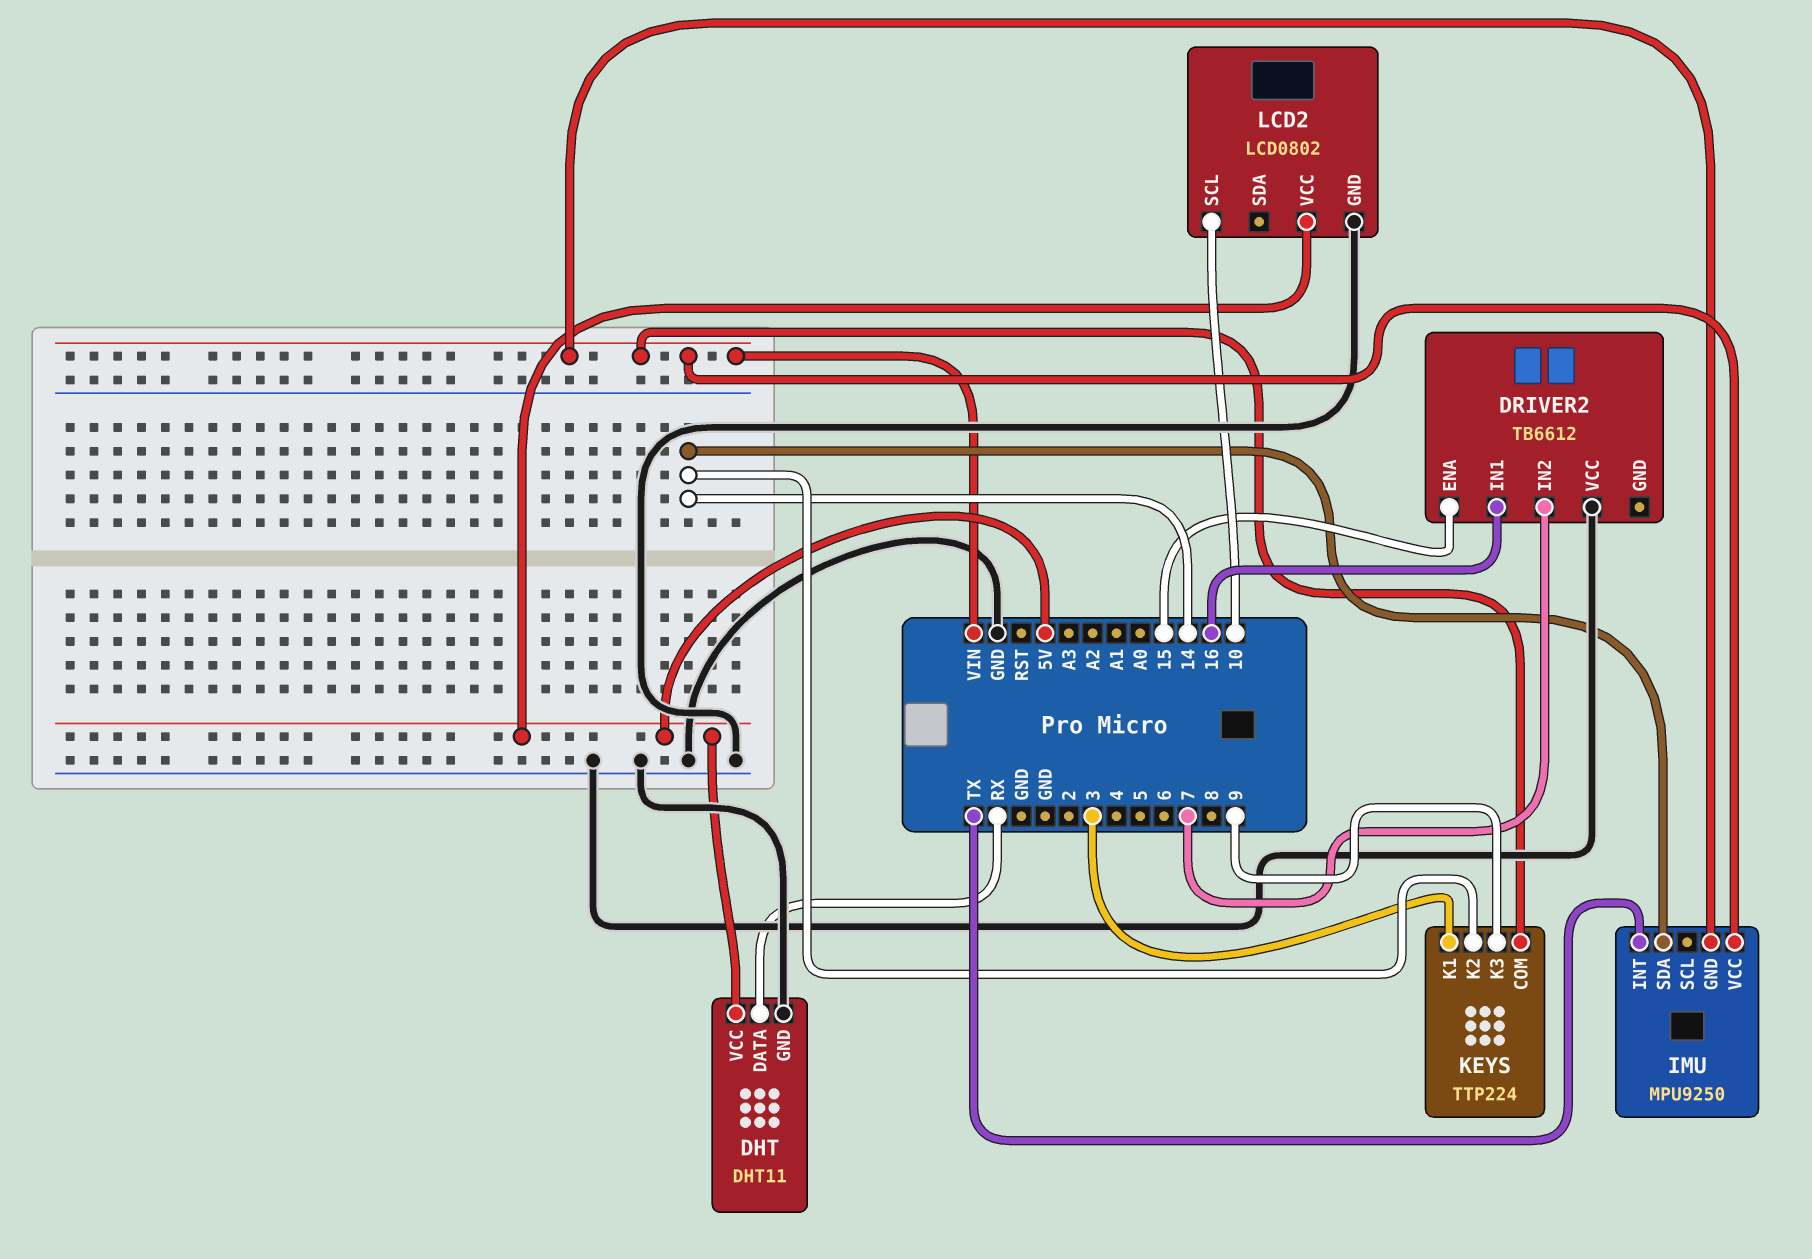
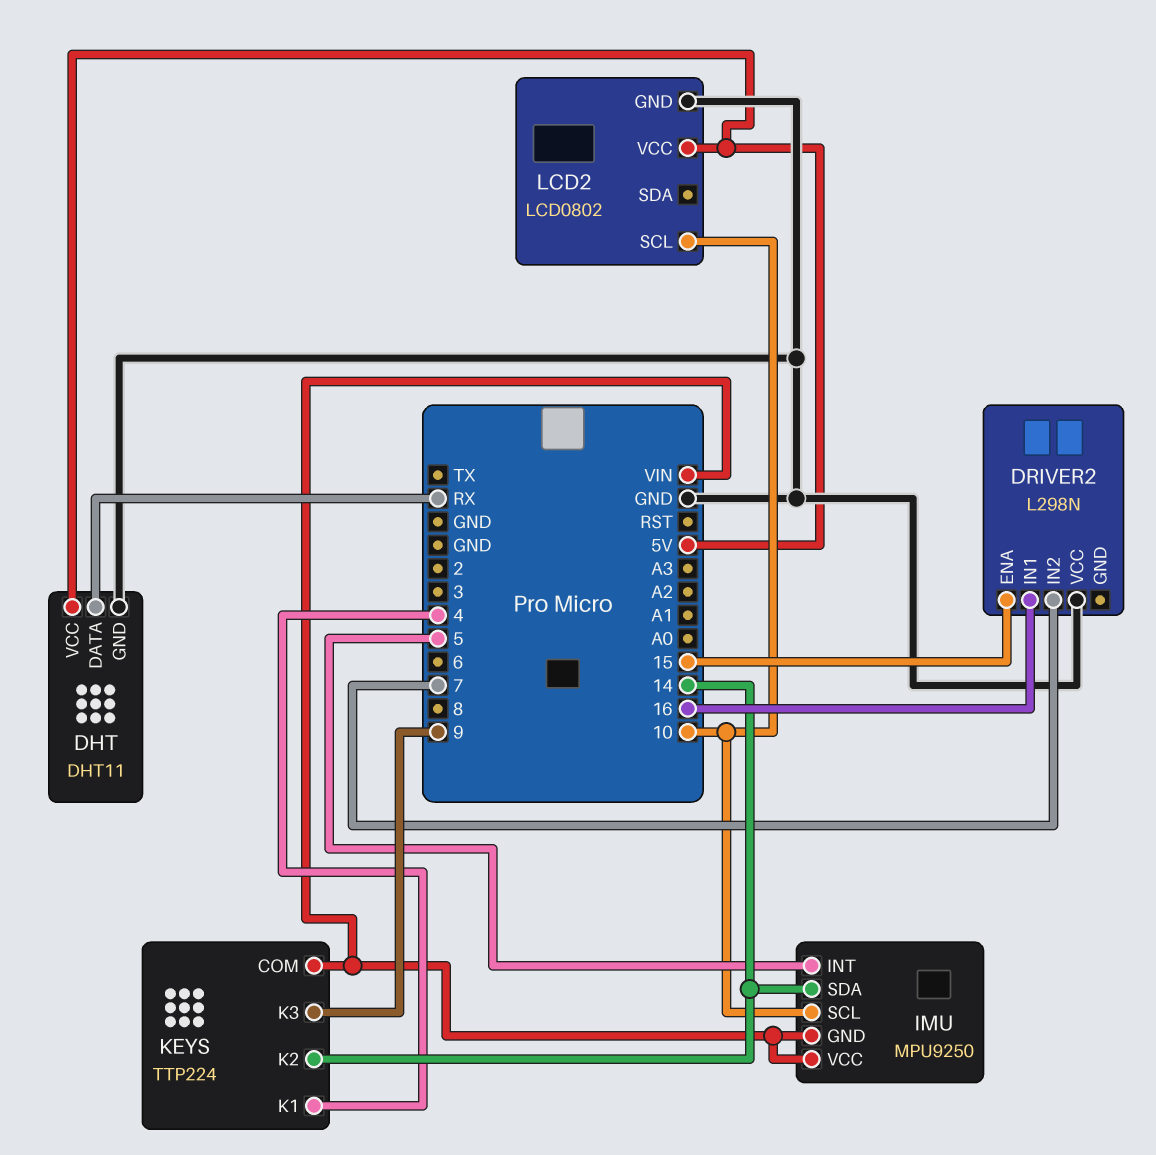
DRIVER2: TB6612 -> L298N
IMU pin INT: TX -> 5
IMU pin SCL: none -> 10
KEYS pin K1: 3 -> 4

